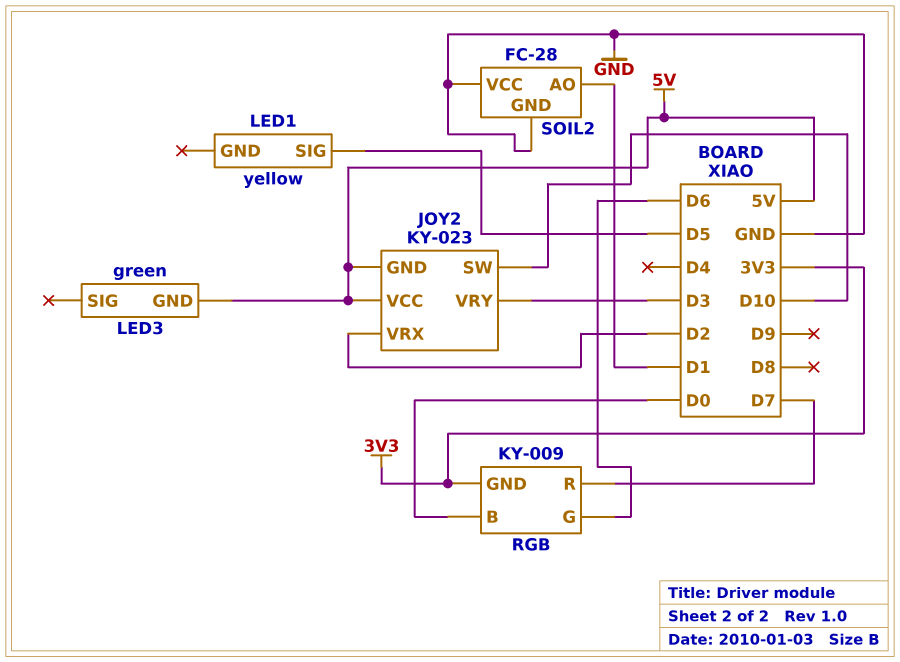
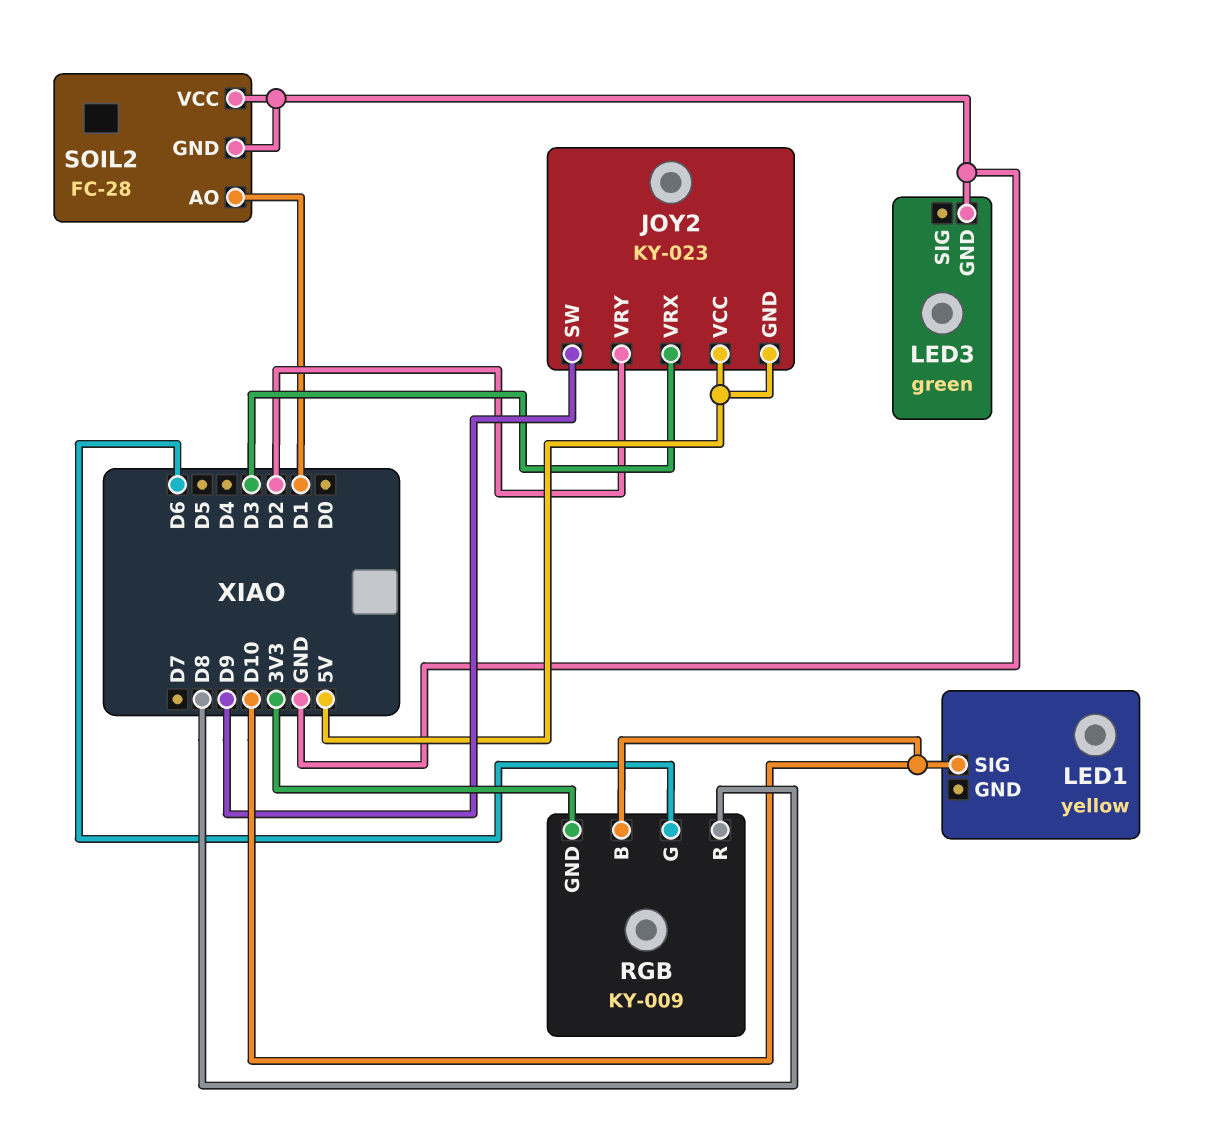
JOY2 pin SW: D10 -> D9
JOY2 pin VRX: D2 -> D3
JOY2 pin VRY: D3 -> D2
LED1 pin SIG: D5 -> D10
LED3 pin GND: 5V -> GND
RGB pin B: D0 -> D10
RGB pin R: D7 -> D8

